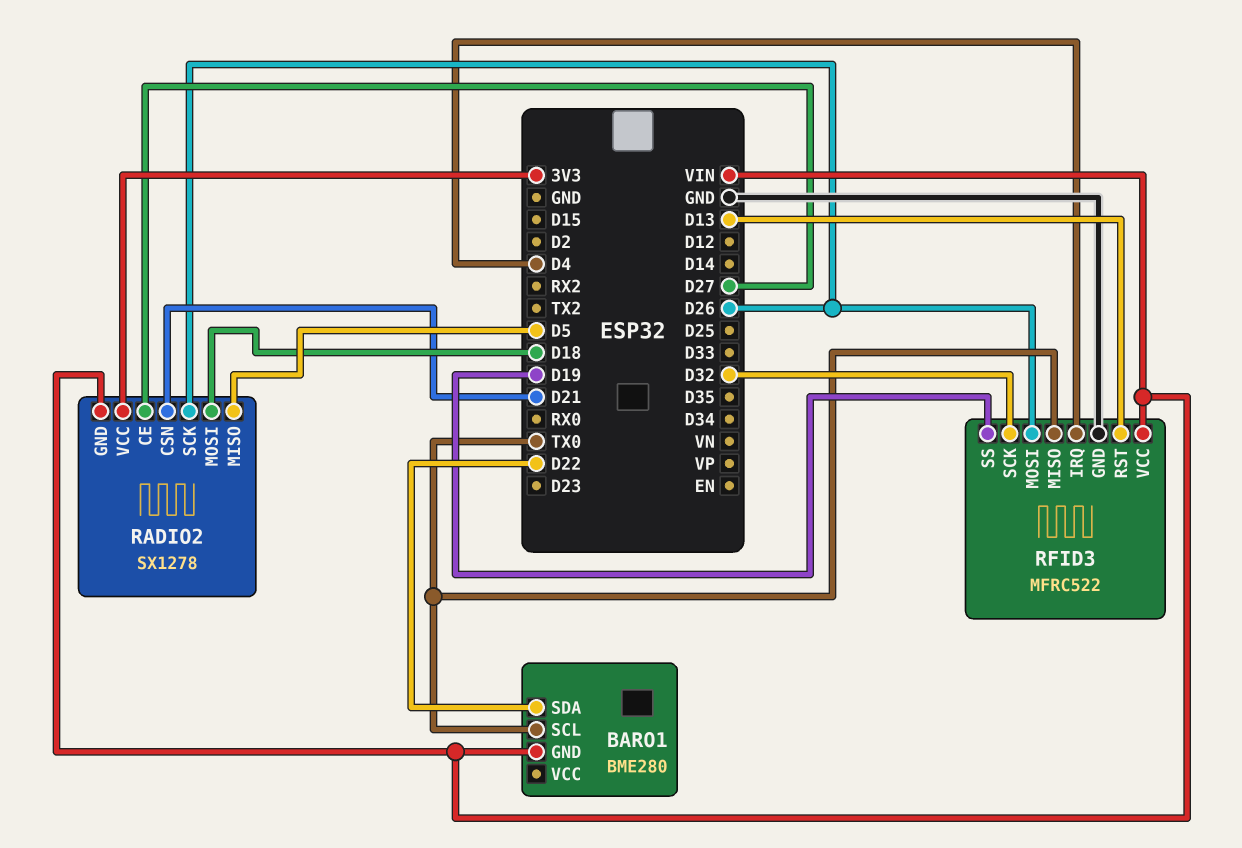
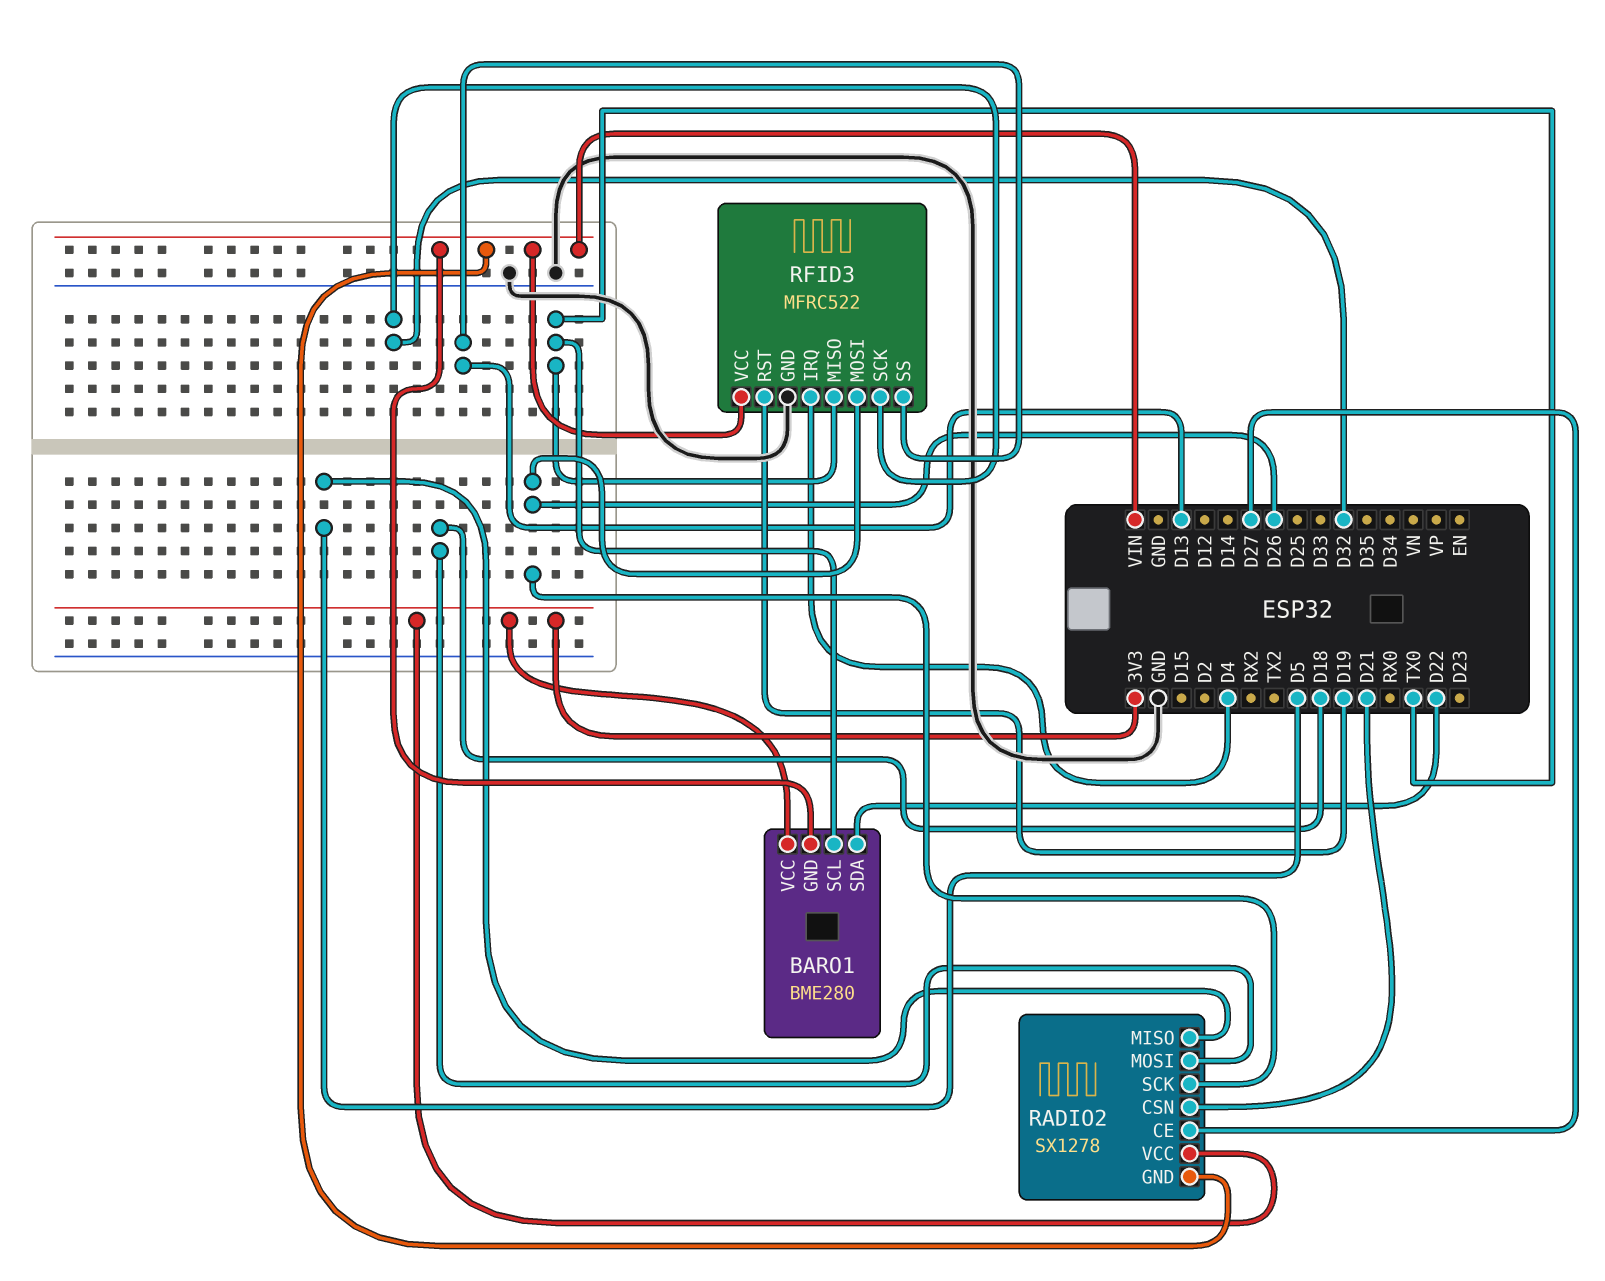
BARO1 pin VCC: none -> 3V3
RFID3 pin RST: D13 -> D19
RFID3 pin SS: D19 -> D13

